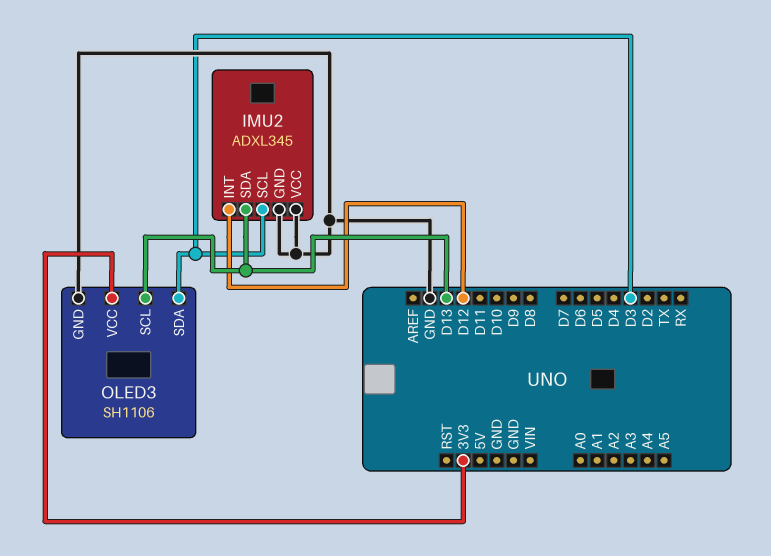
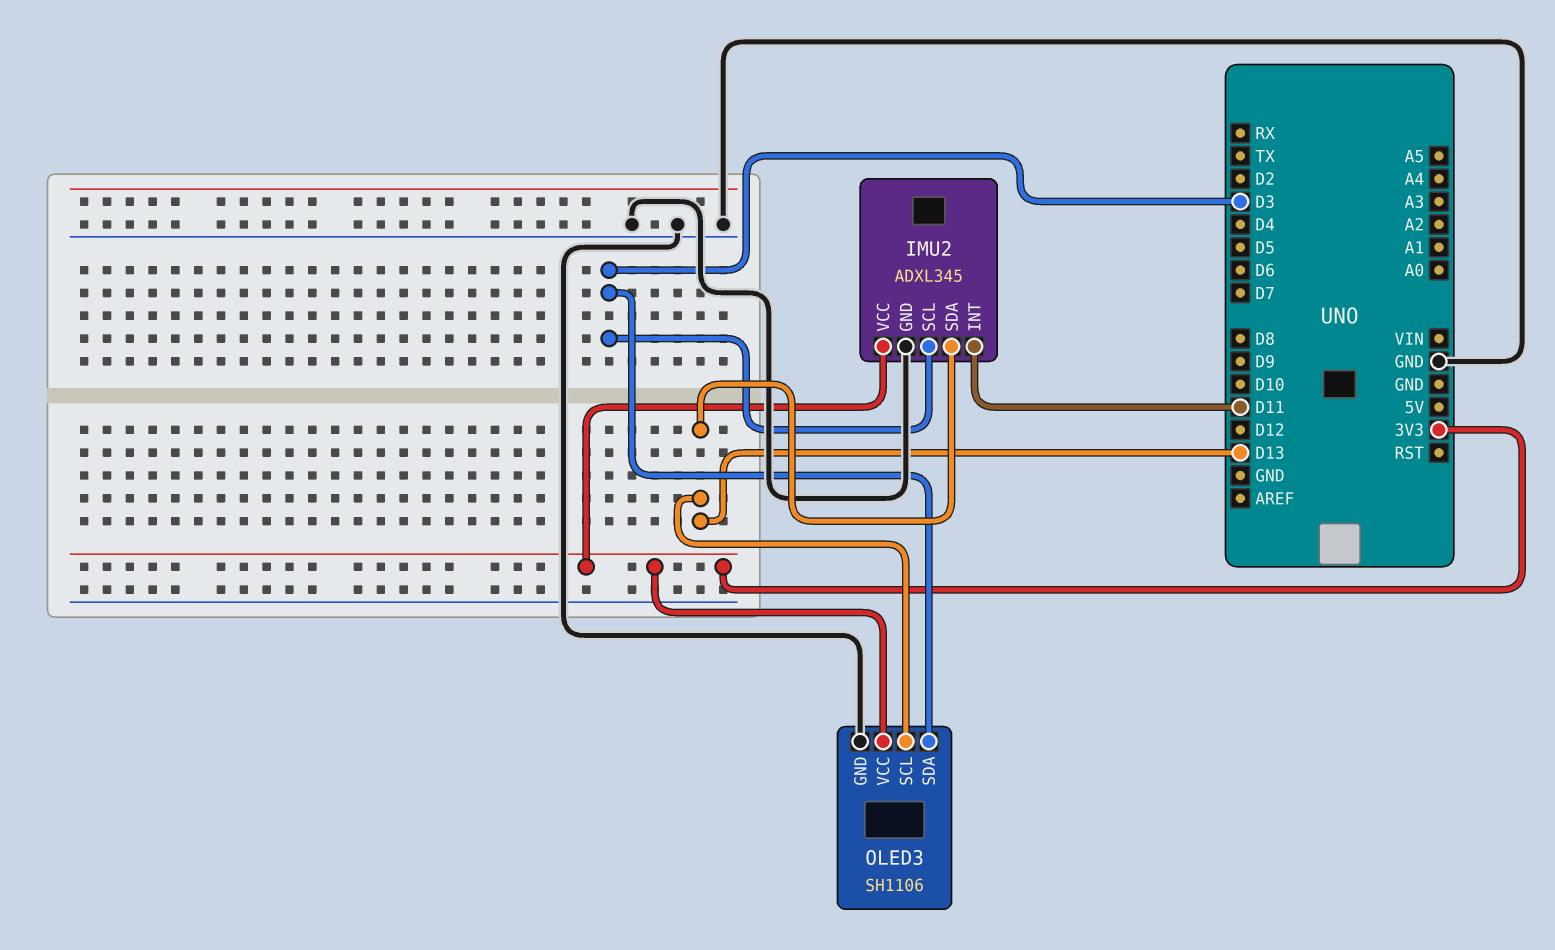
IMU2 pin INT: D12 -> D11
IMU2 pin VCC: GND -> 3V3

